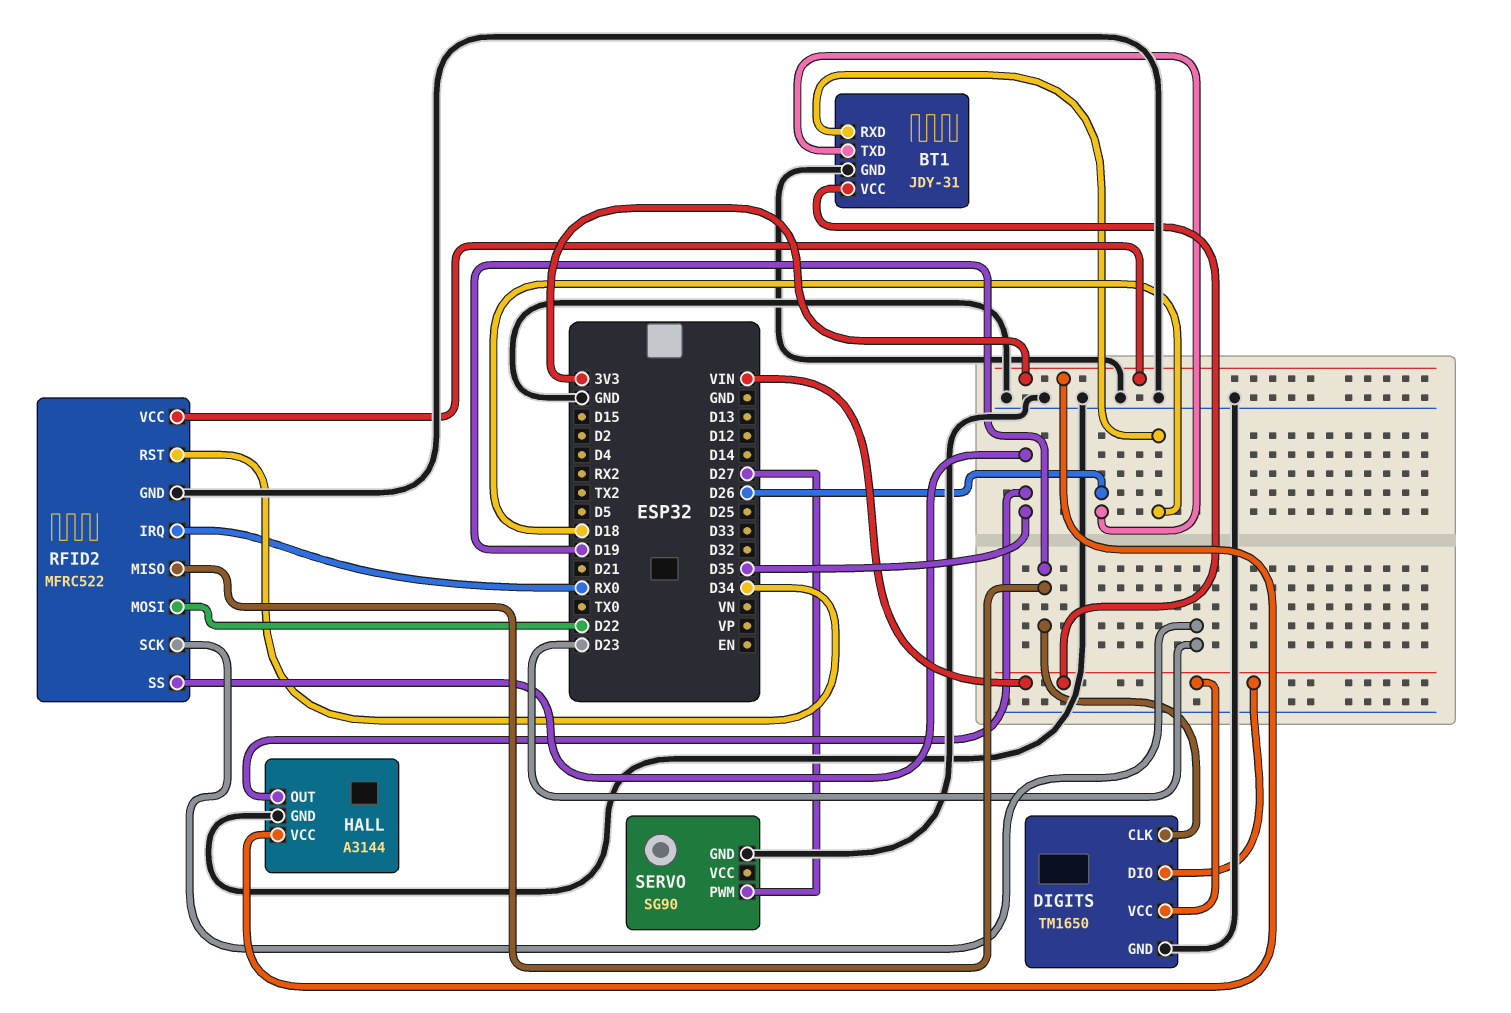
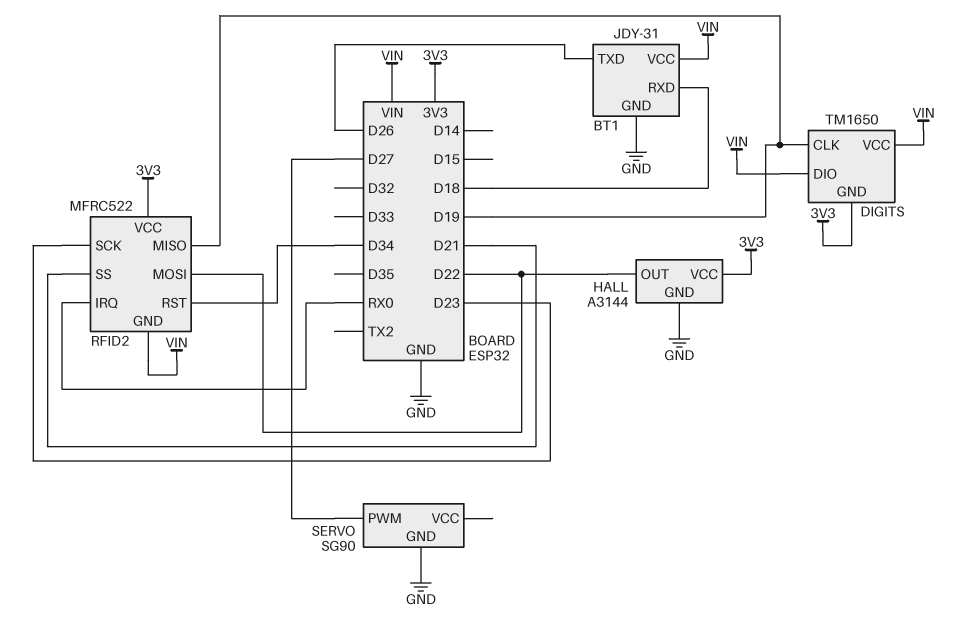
DIGITS pin GND: GND -> 3V3
HALL pin OUT: D35 -> D22
RFID2 pin GND: GND -> VIN
RFID2 pin SS: D35 -> D21

